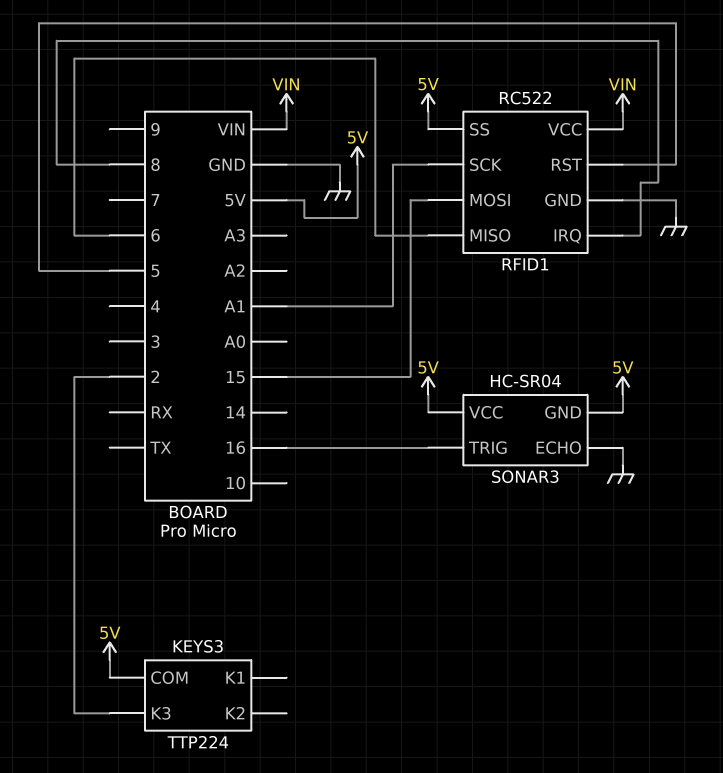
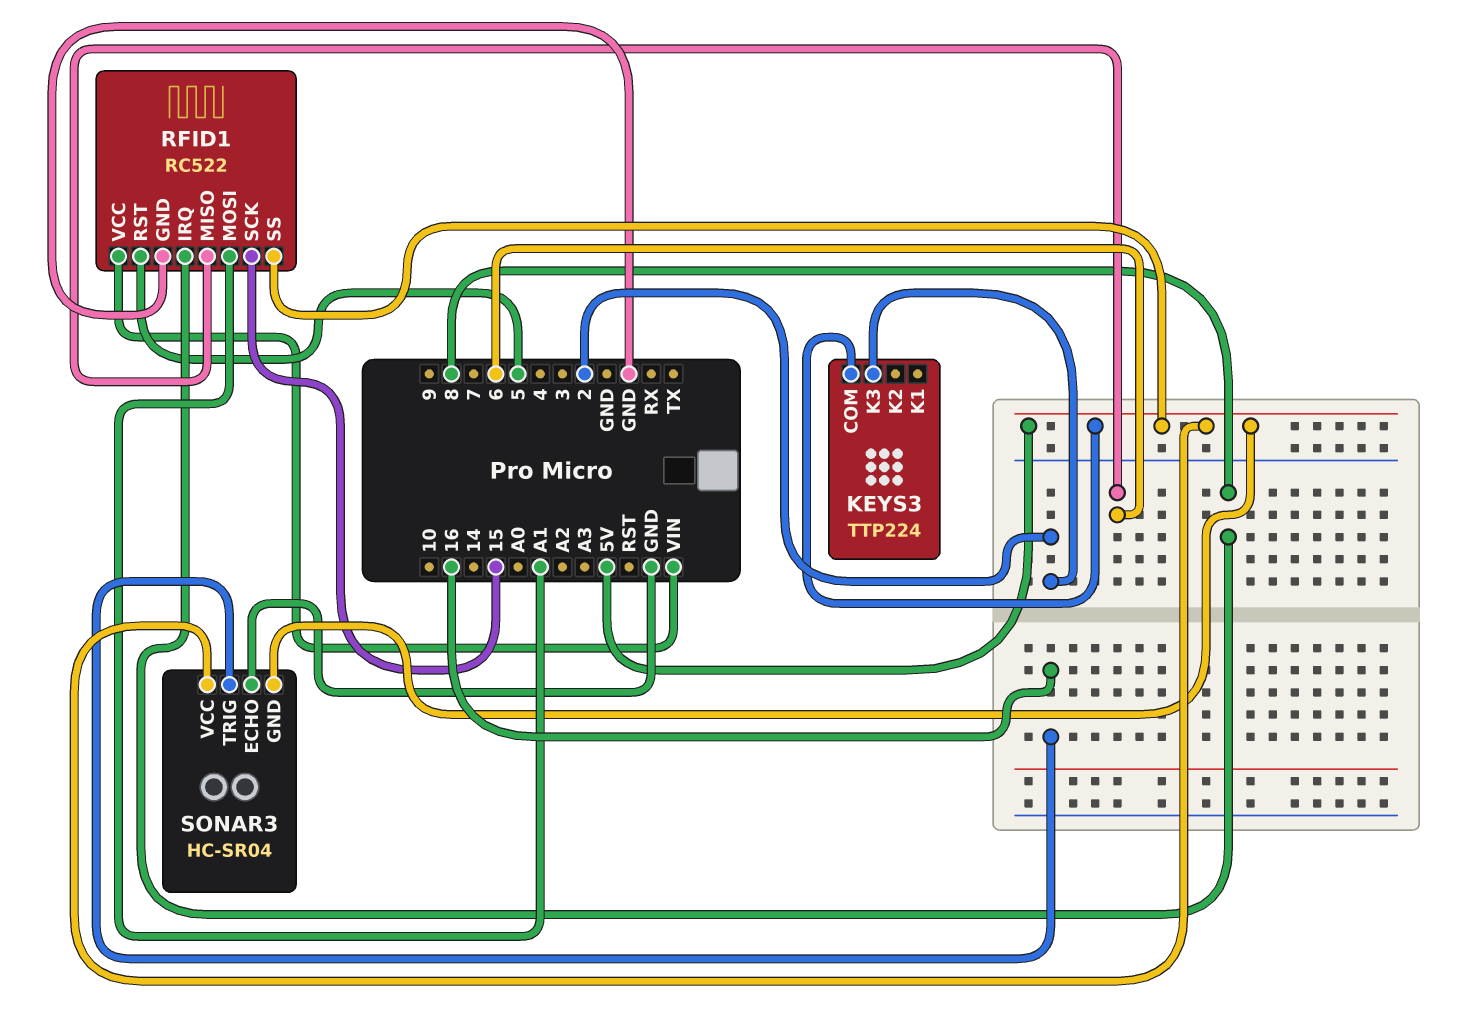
RFID1 pin MOSI: 15 -> A1
RFID1 pin SCK: A1 -> 15

